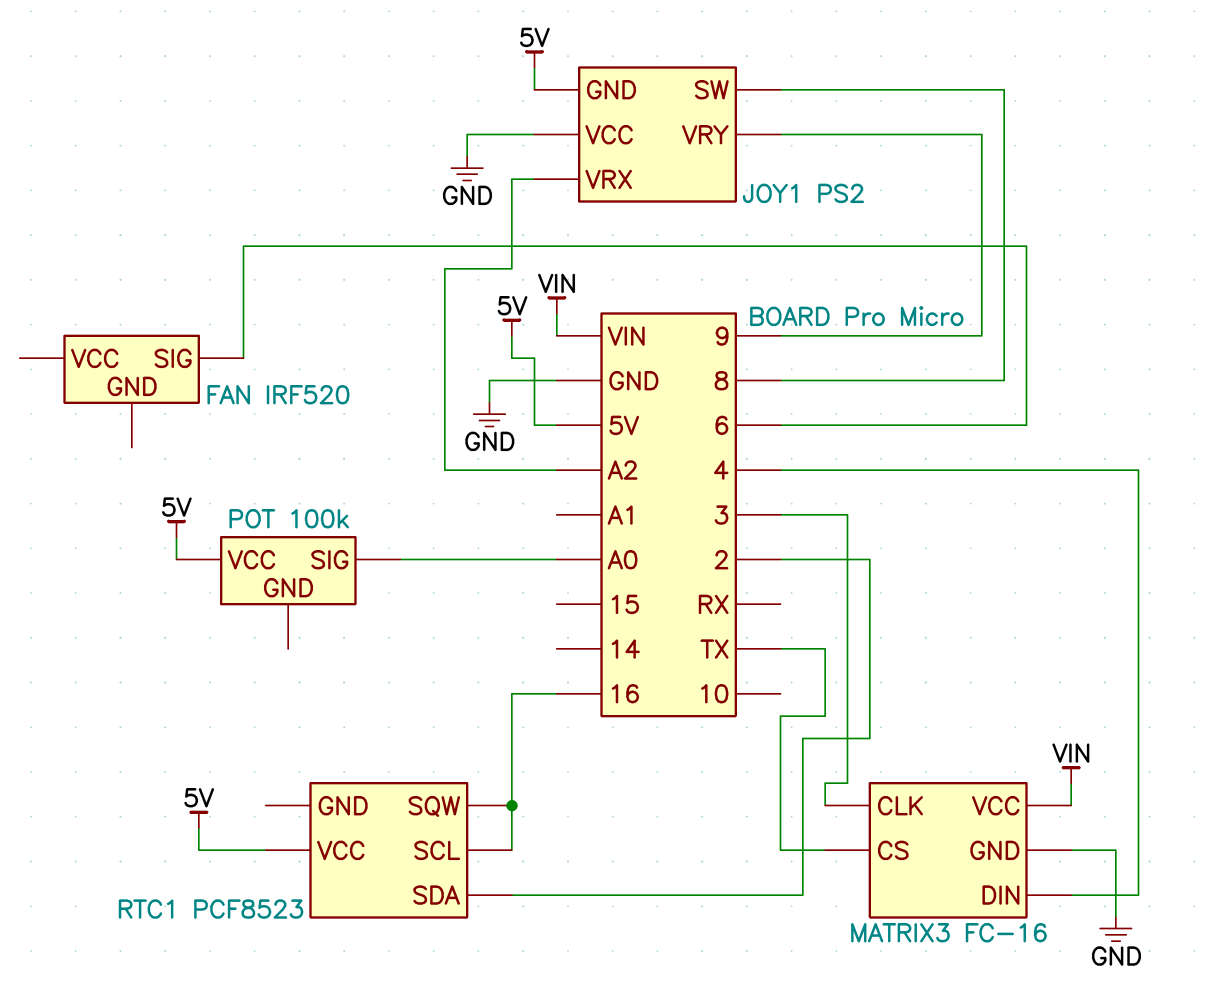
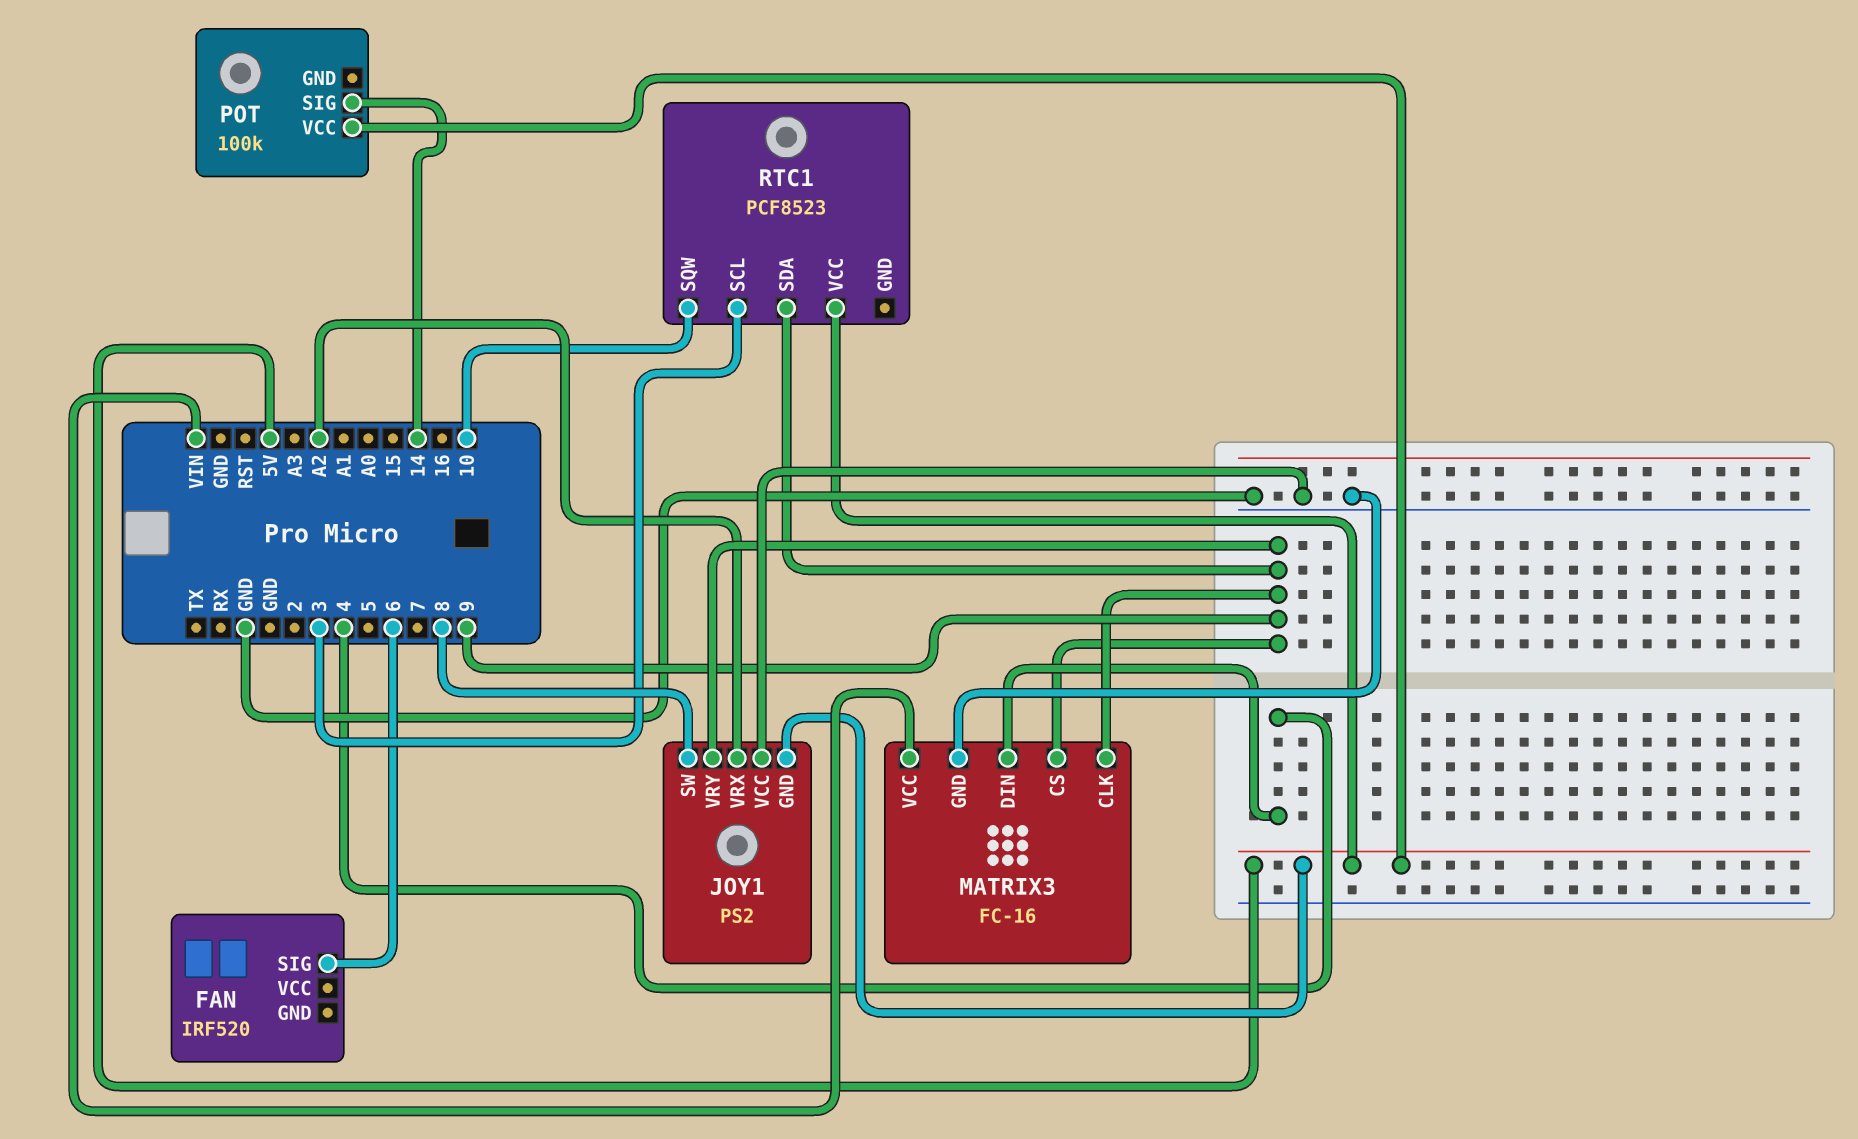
MATRIX3 pin CLK: 3 -> 9
MATRIX3 pin CS: TX -> 9
POT pin SIG: A0 -> 14
RTC1 pin SCL: 16 -> 3
RTC1 pin SDA: 2 -> 9
RTC1 pin SQW: 16 -> 10

